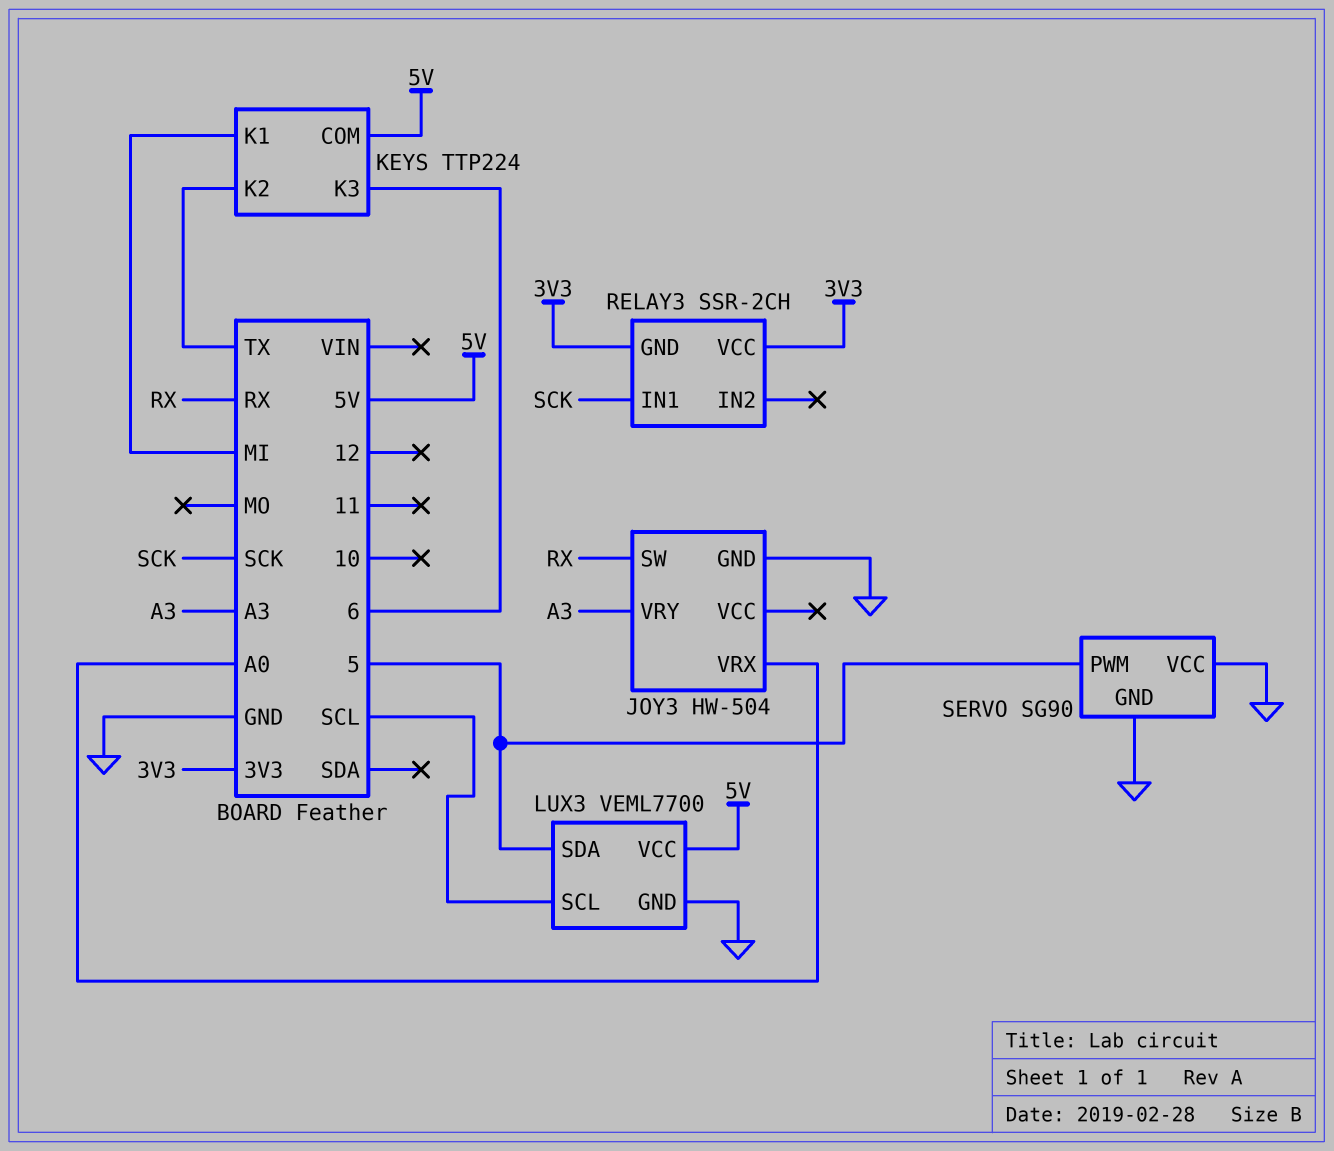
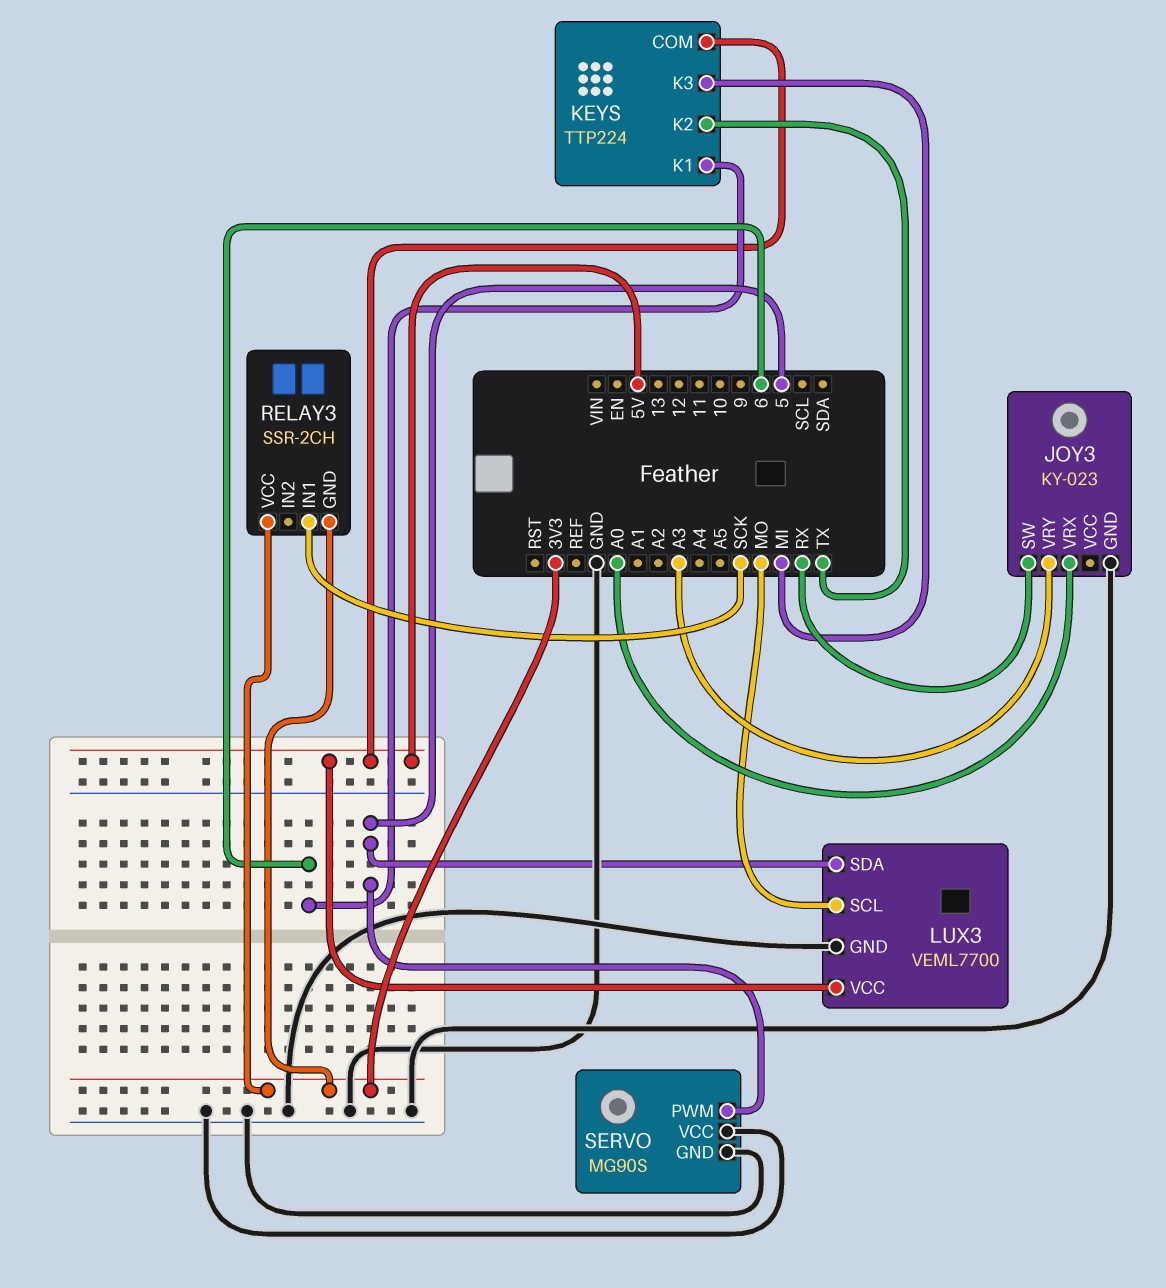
JOY3: HW-504 -> KY-023
KEYS pin K1: MI -> 6
KEYS pin K3: 6 -> MI
LUX3 pin SCL: SCL -> MO
SERVO: SG90 -> MG90S

